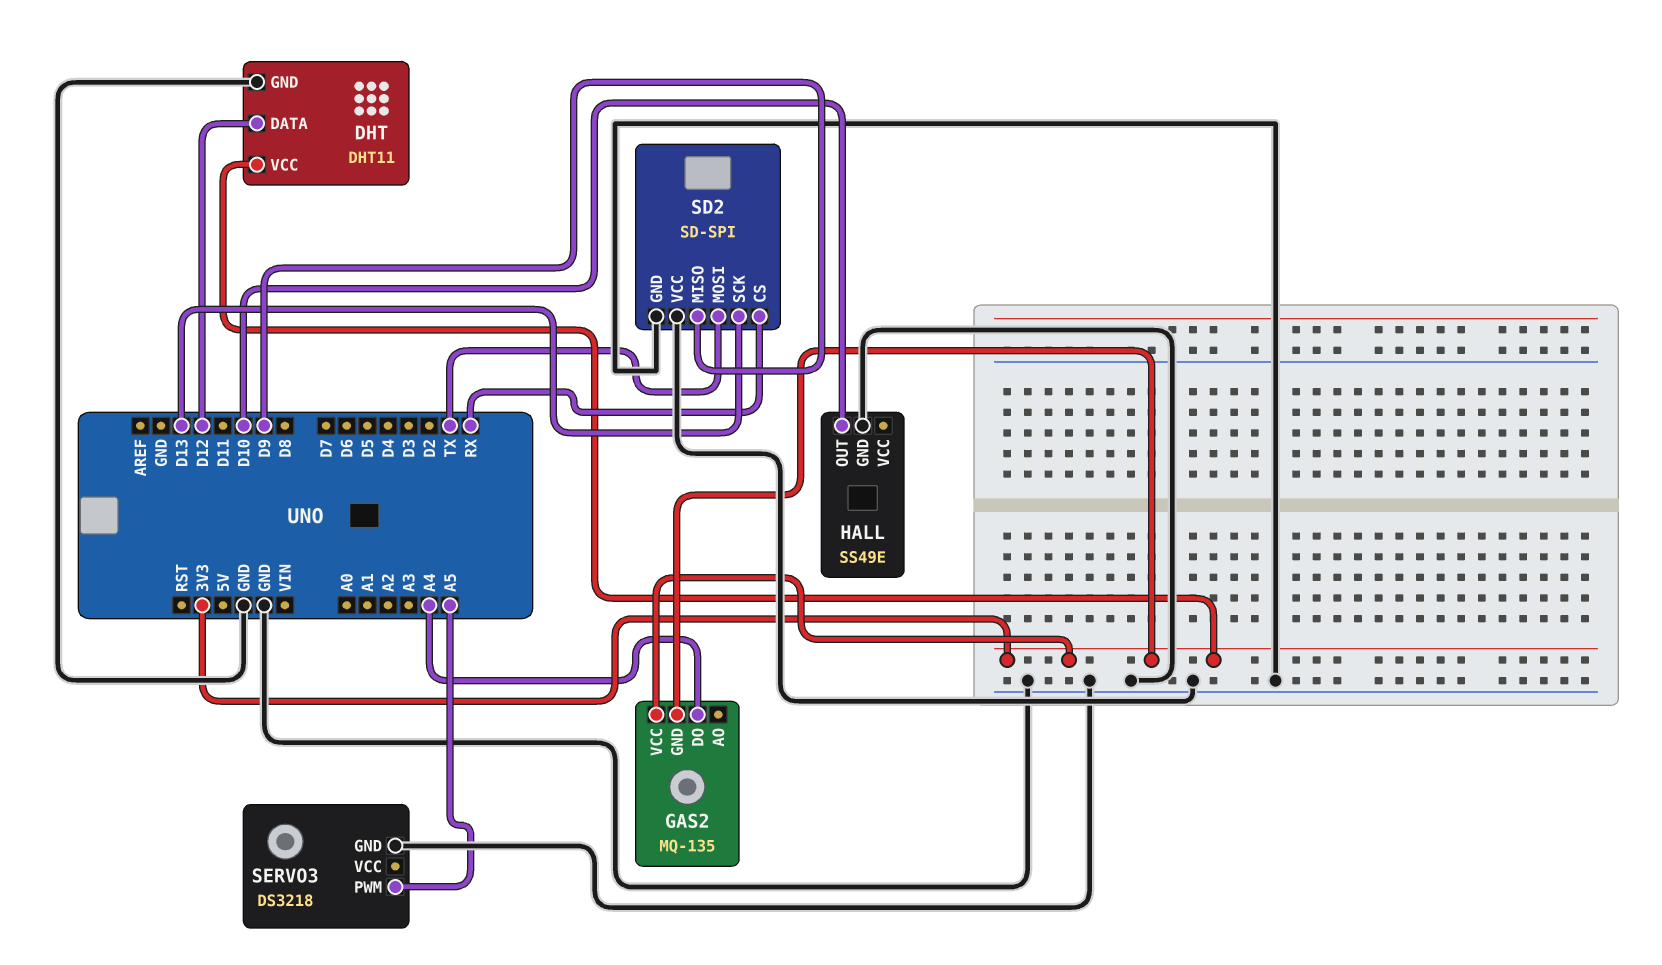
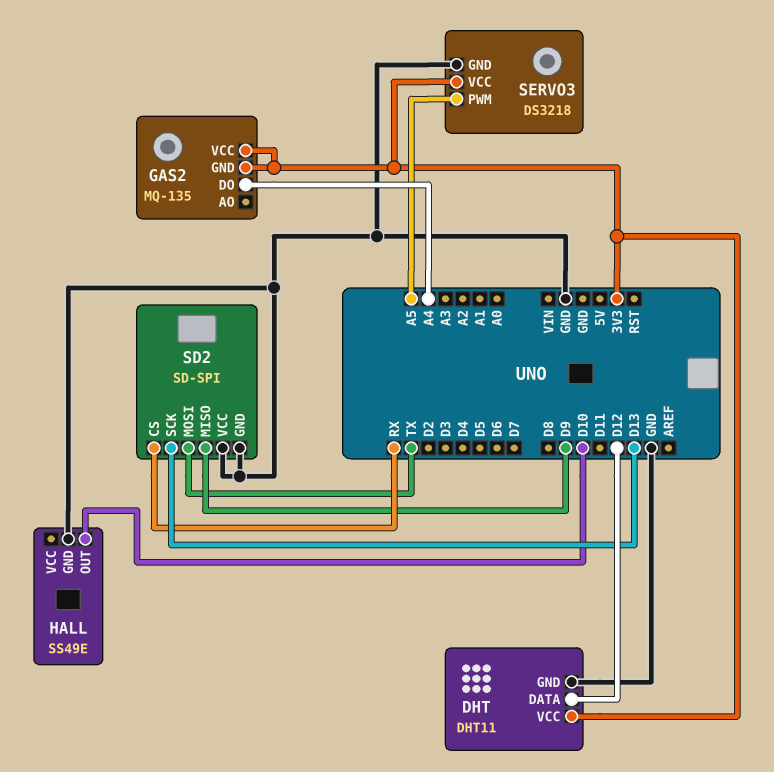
SERVO3 pin VCC: none -> 3V3

